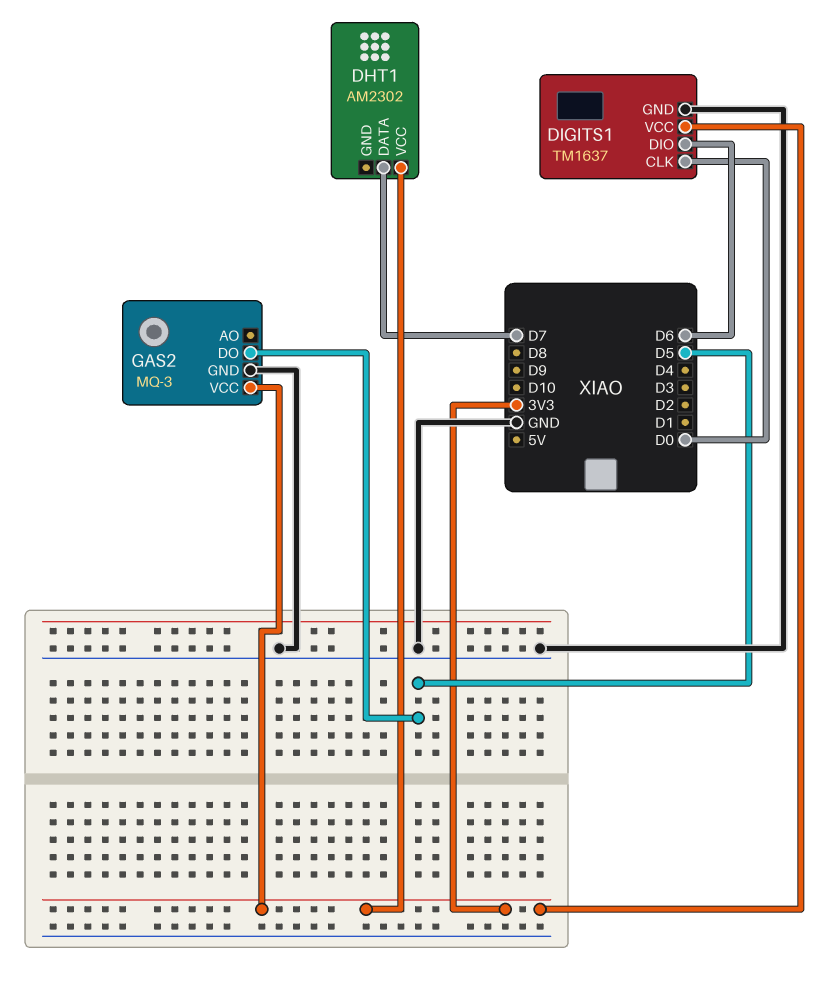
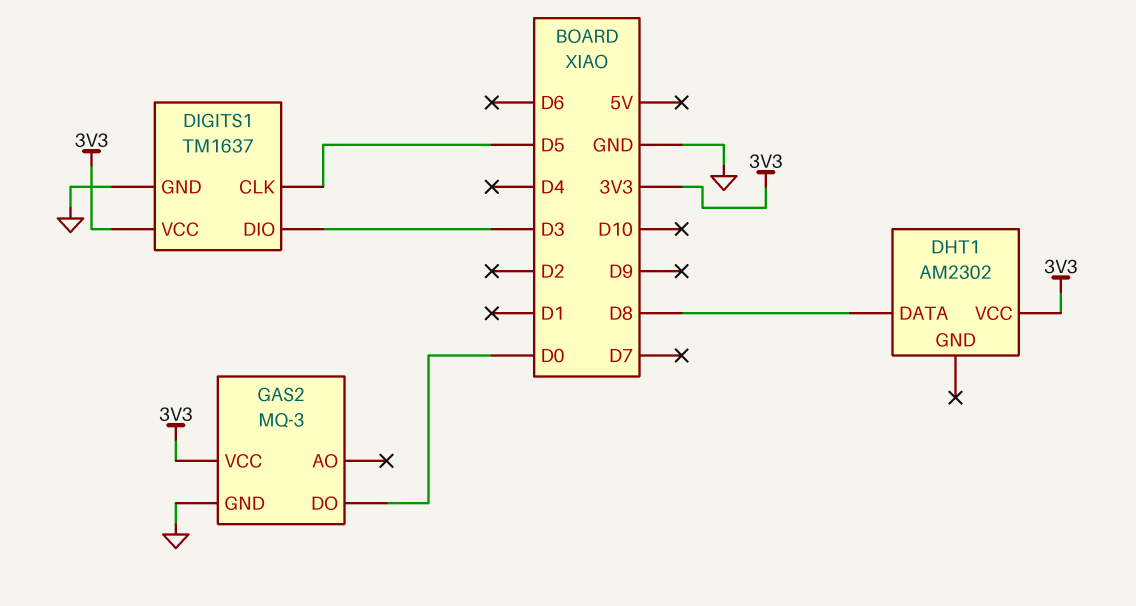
DHT1 pin DATA: D7 -> D8
DIGITS1 pin CLK: D0 -> D5
DIGITS1 pin DIO: D6 -> D3
GAS2 pin DO: D5 -> D0

